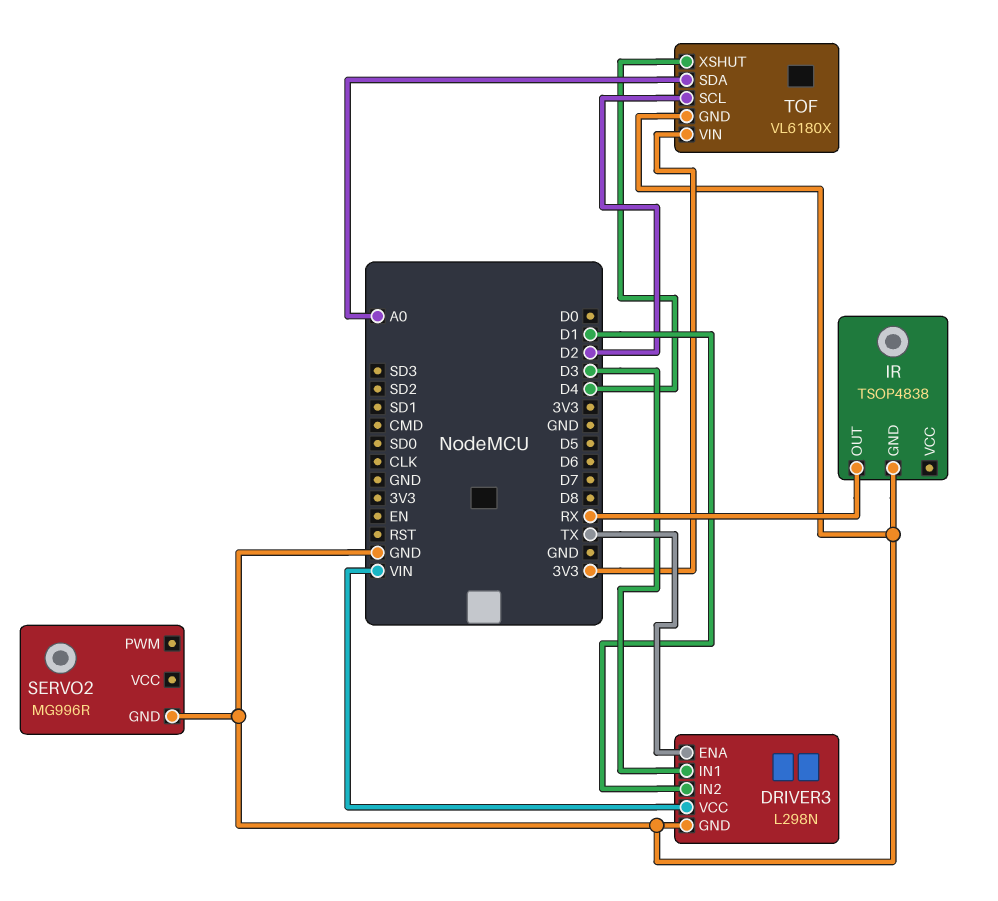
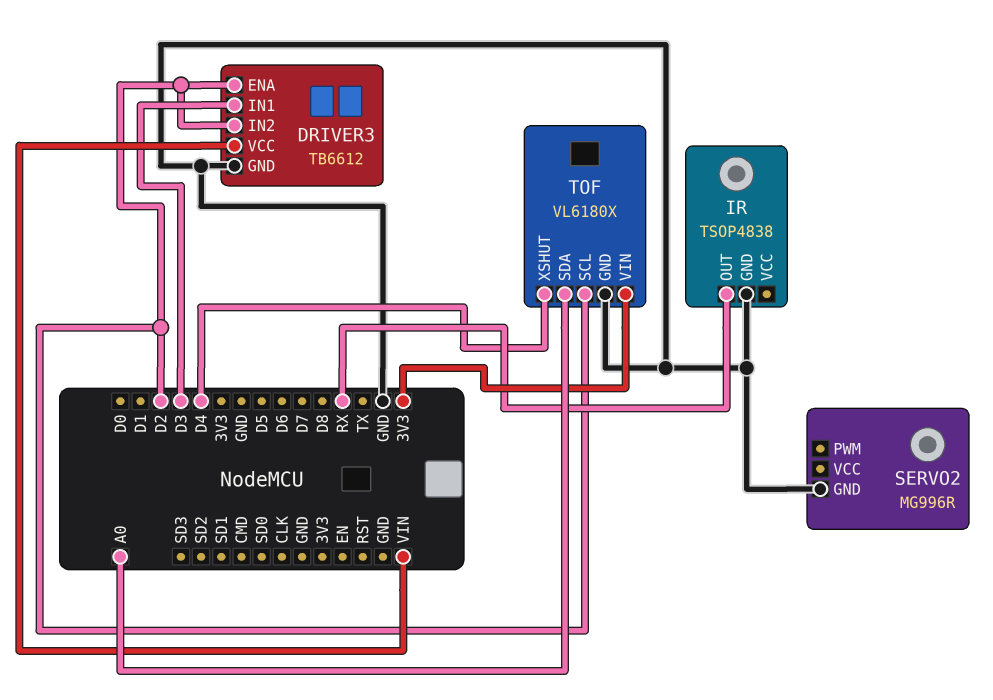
DRIVER3: L298N -> TB6612
DRIVER3 pin ENA: TX -> D2
DRIVER3 pin IN2: D1 -> D2

